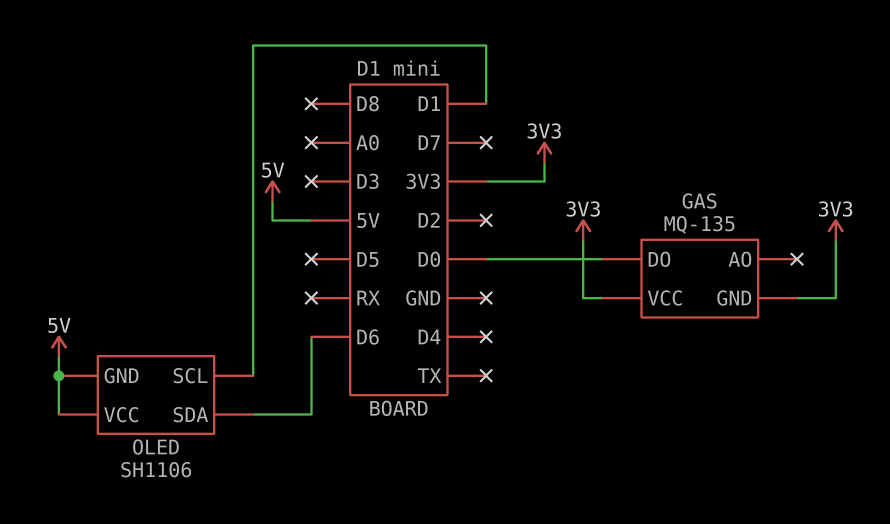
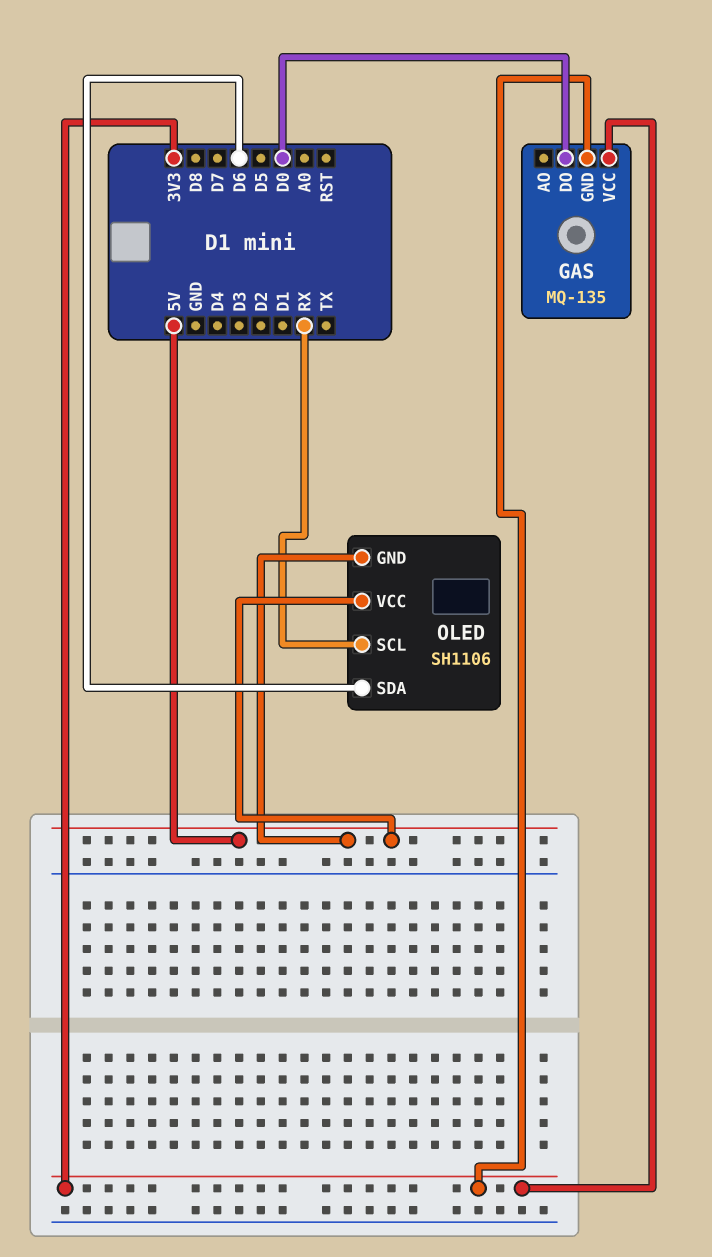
OLED pin SCL: D1 -> RX

